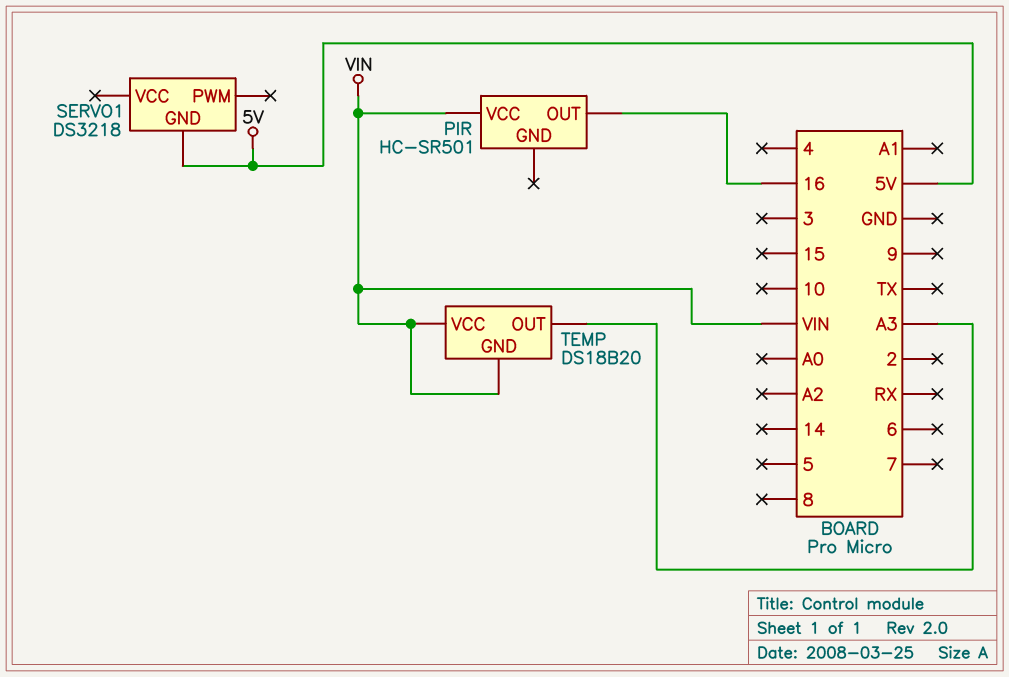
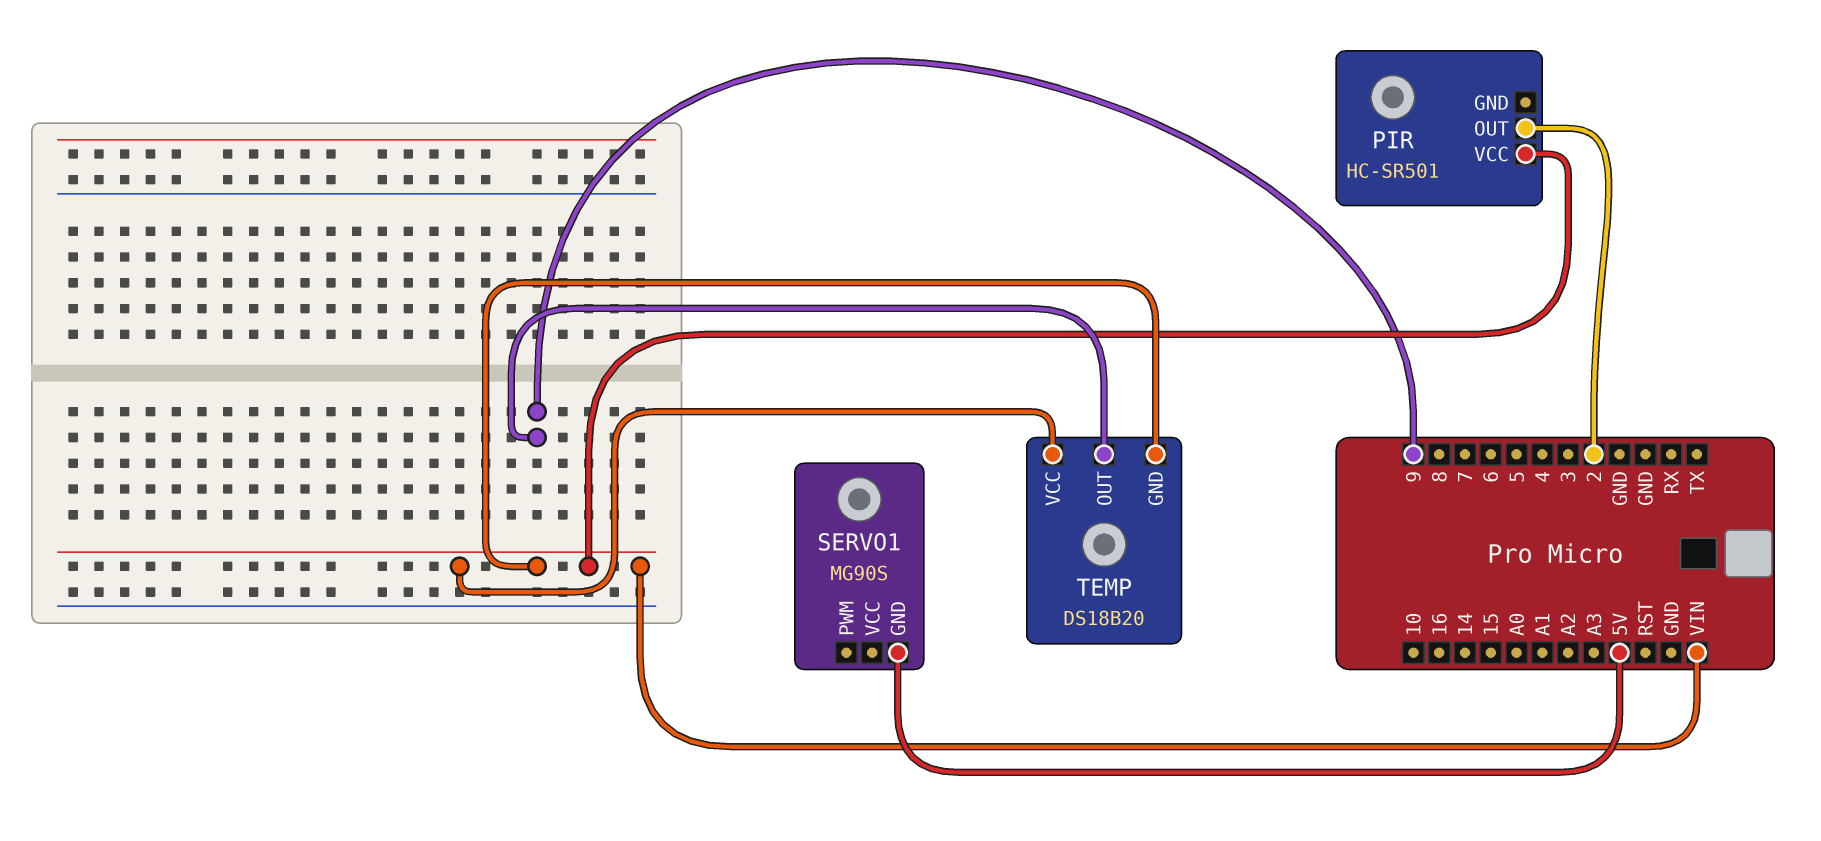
PIR pin OUT: 16 -> 2
SERVO1: DS3218 -> MG90S
TEMP pin OUT: A3 -> 9

